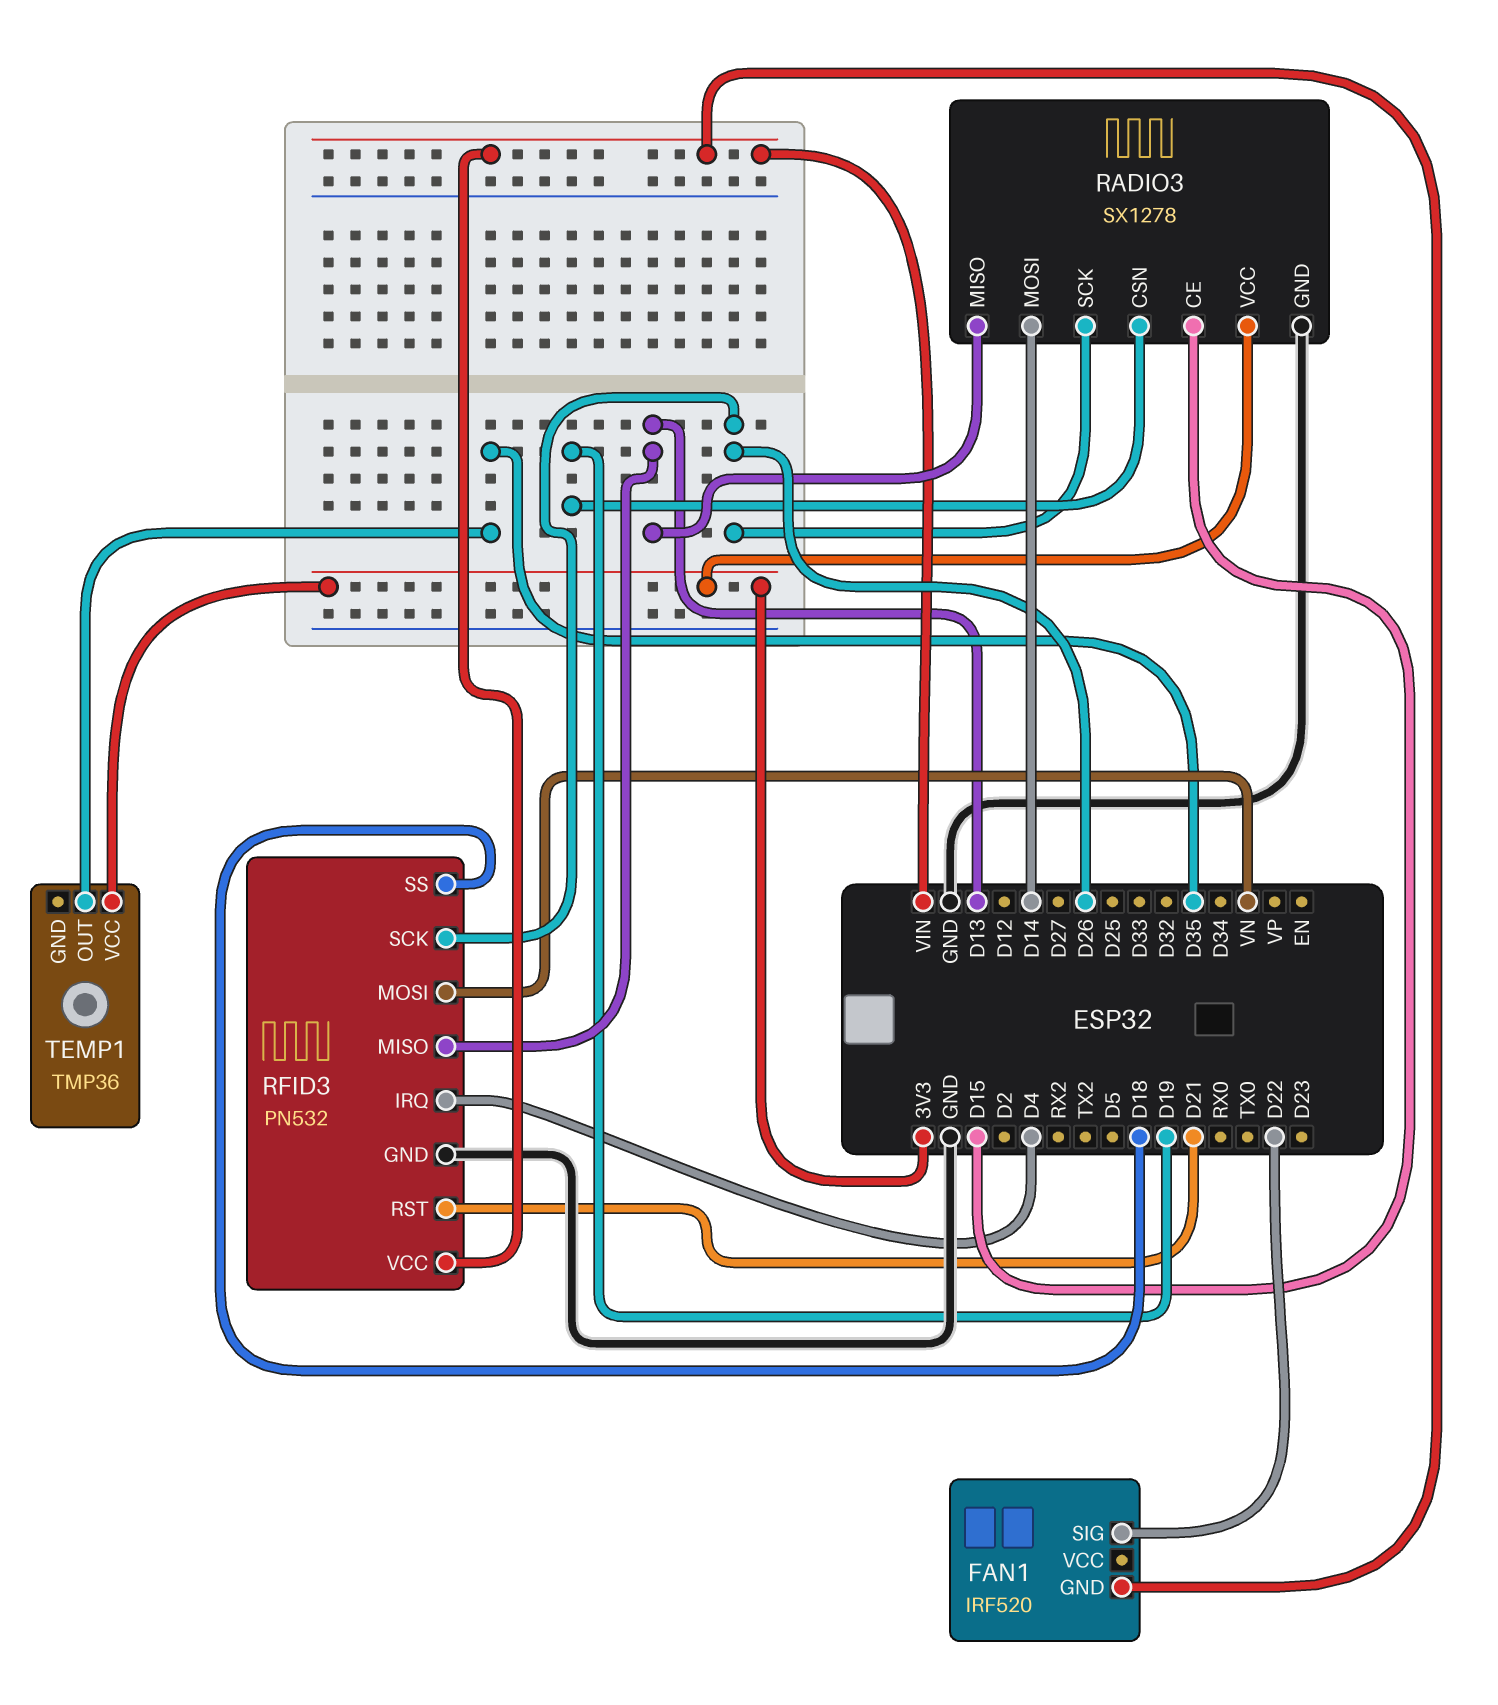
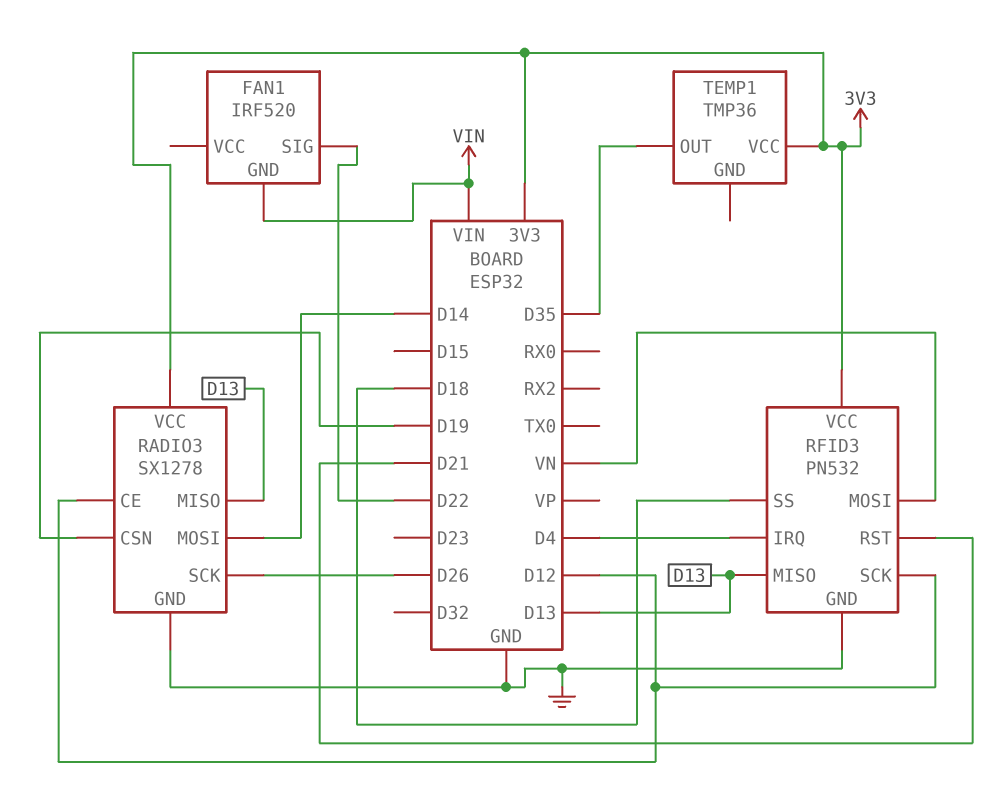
RADIO3 pin CE: D15 -> D12
RFID3 pin SCK: D26 -> D12
RFID3 pin VCC: VIN -> 3V3

